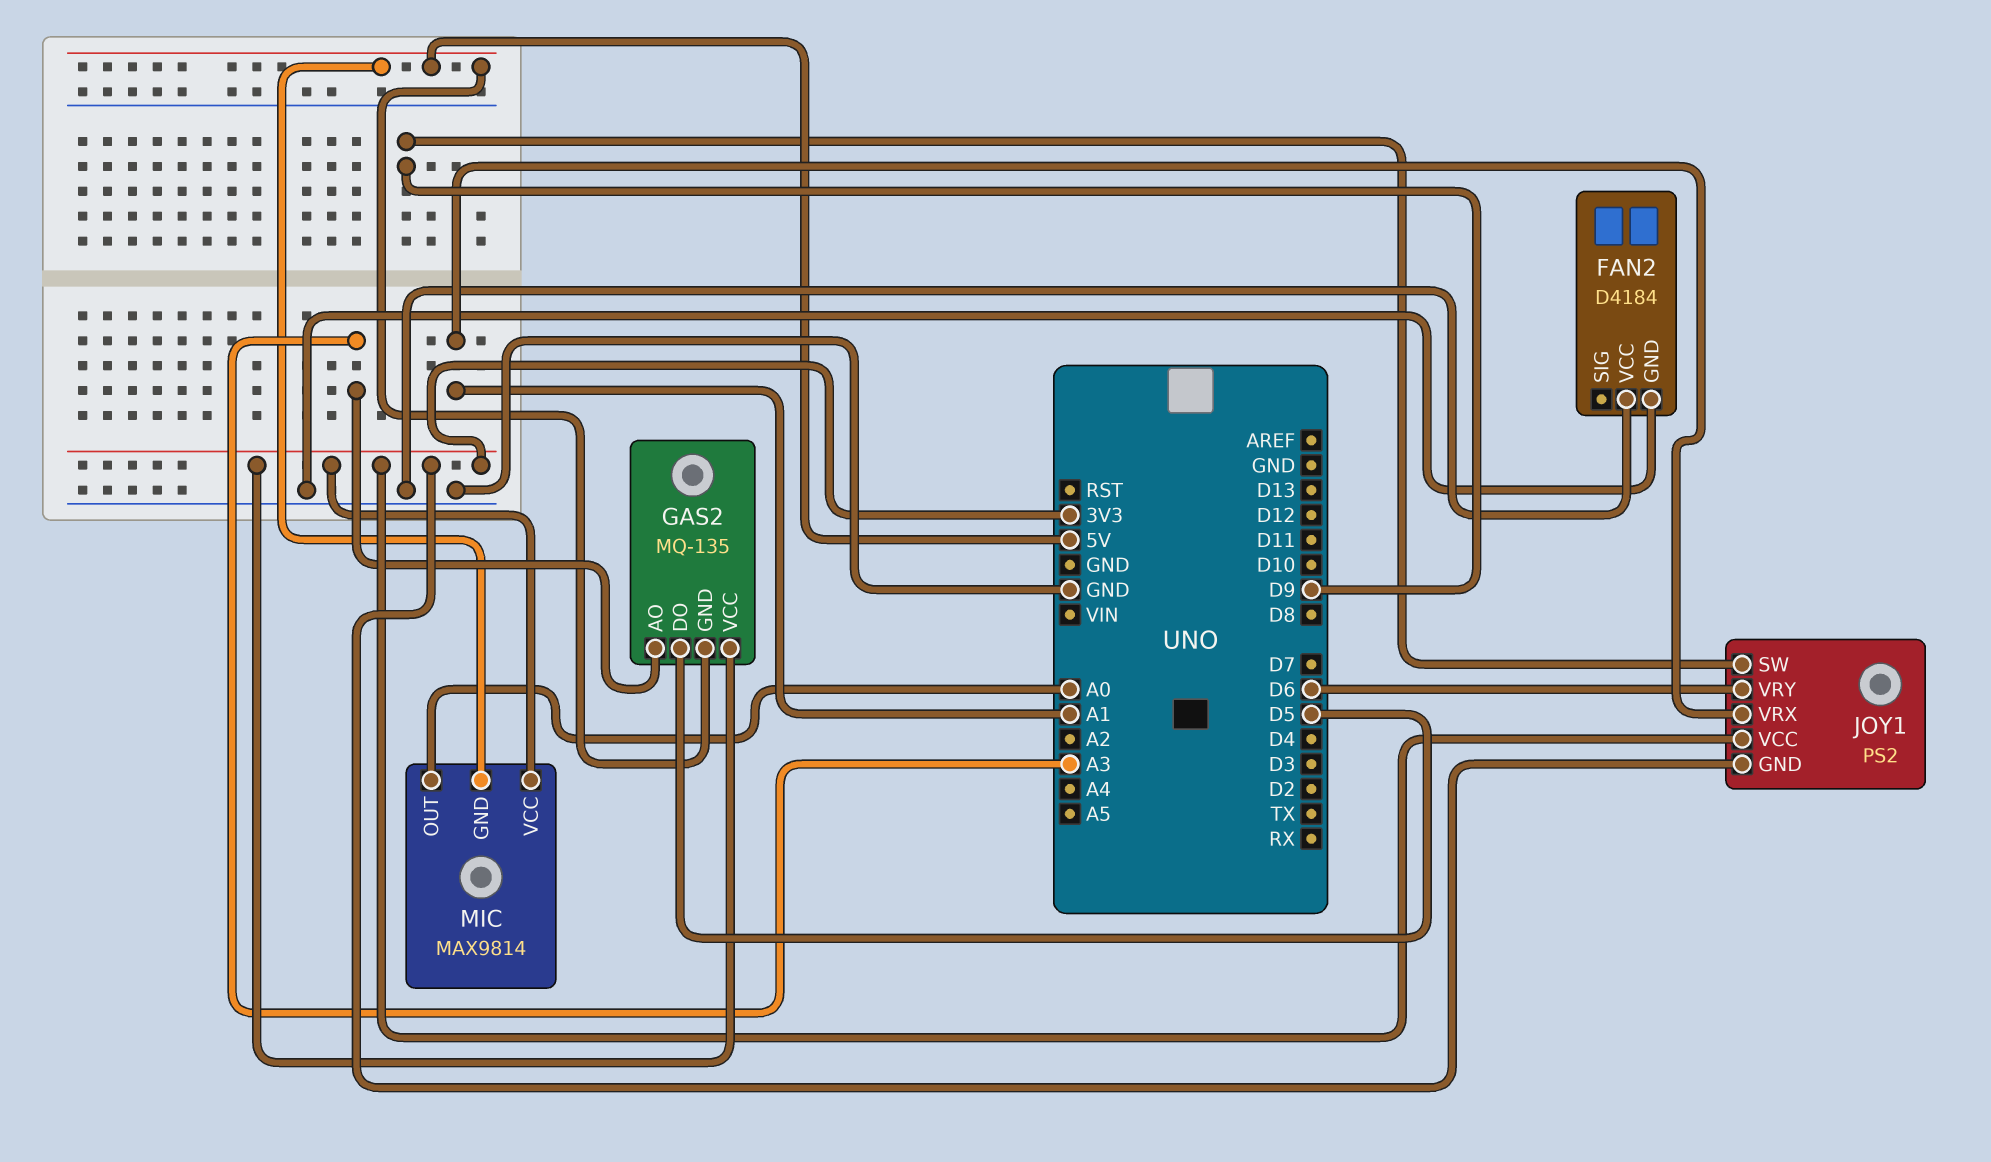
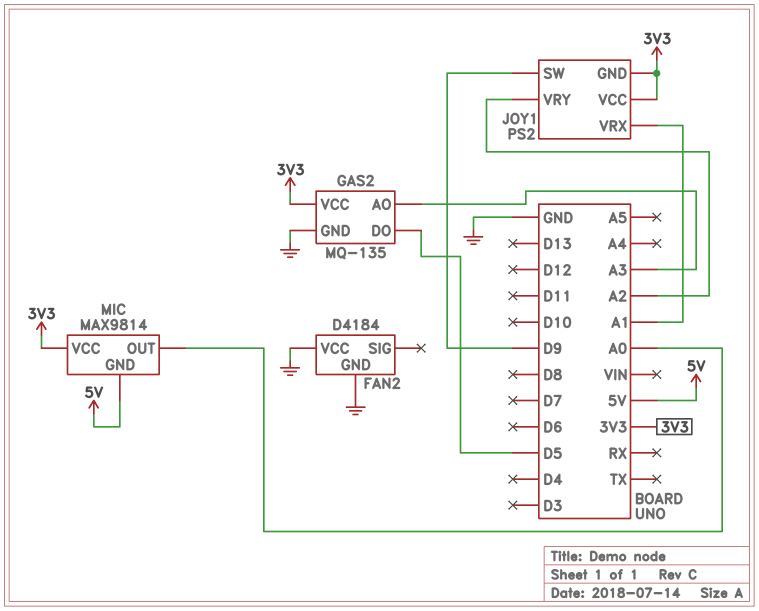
GAS2 pin GND: 5V -> GND
JOY1 pin VRY: D6 -> A2

